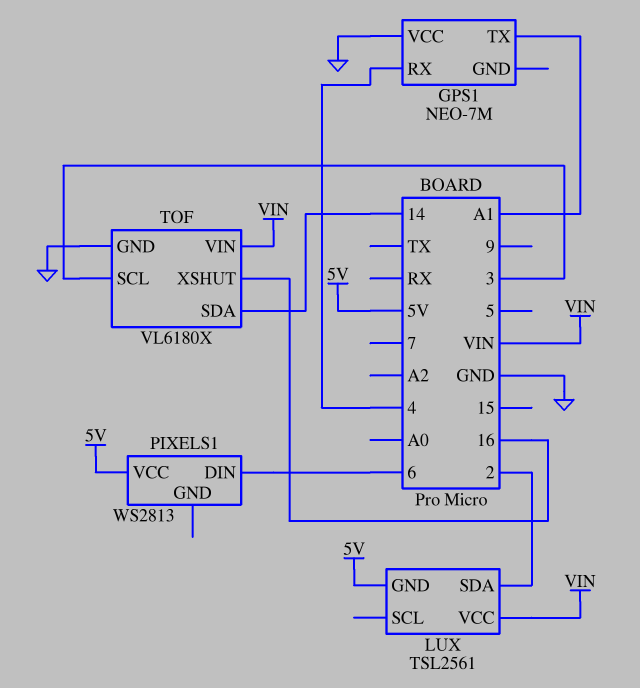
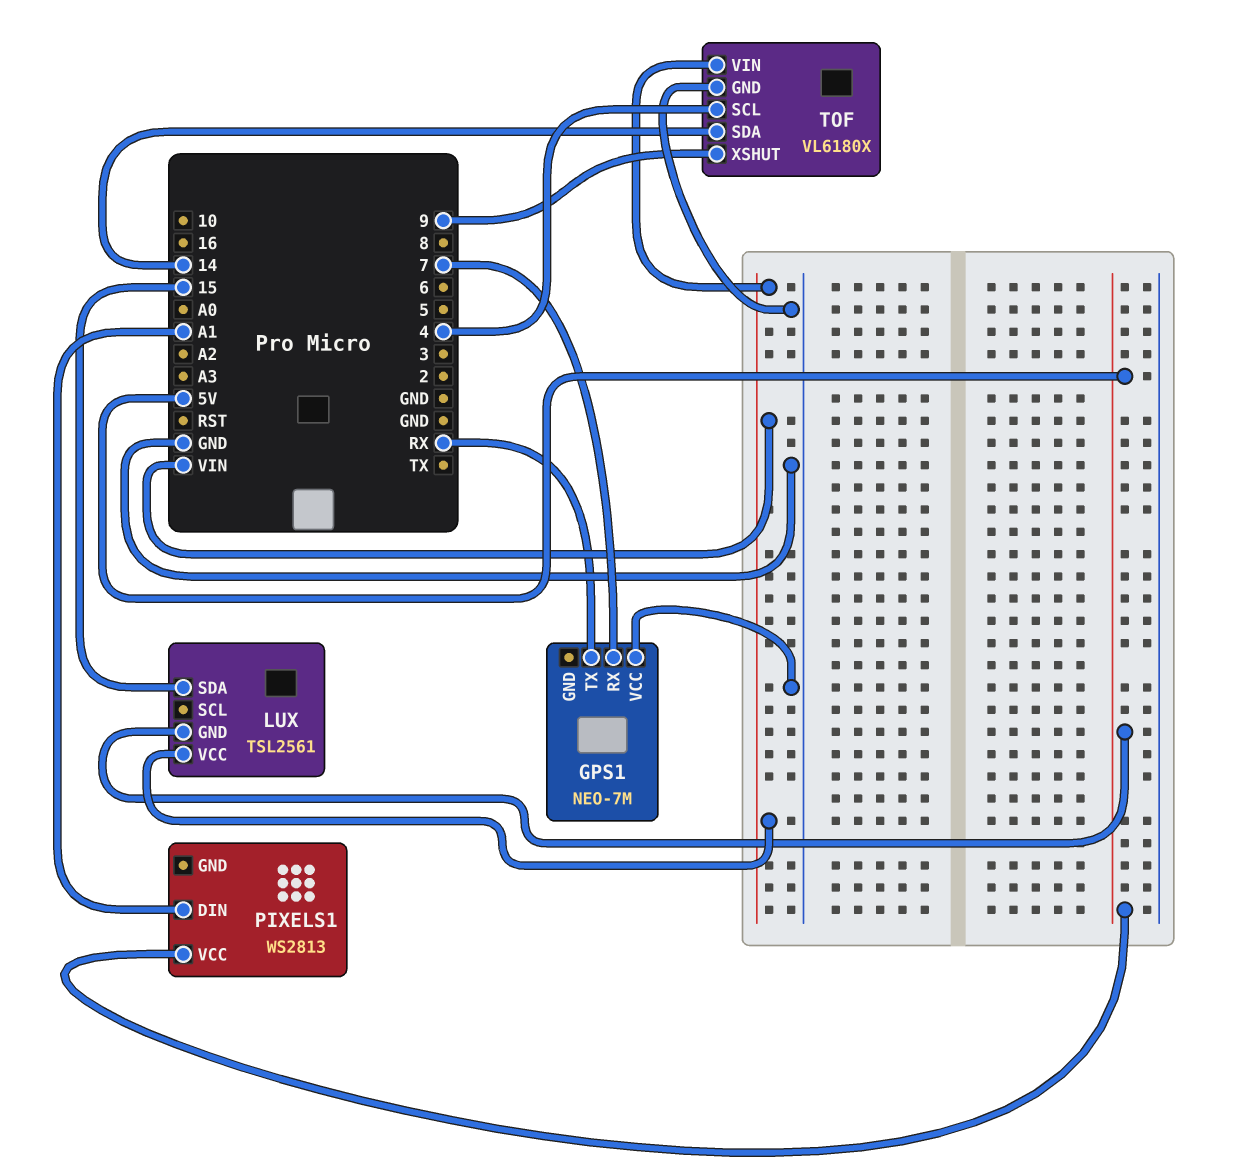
GPS1 pin RX: 4 -> 7
GPS1 pin TX: A1 -> RX
LUX pin SDA: 2 -> 15
PIXELS1 pin DIN: 6 -> A1
TOF pin SCL: 3 -> 4
TOF pin XSHUT: 16 -> 9

